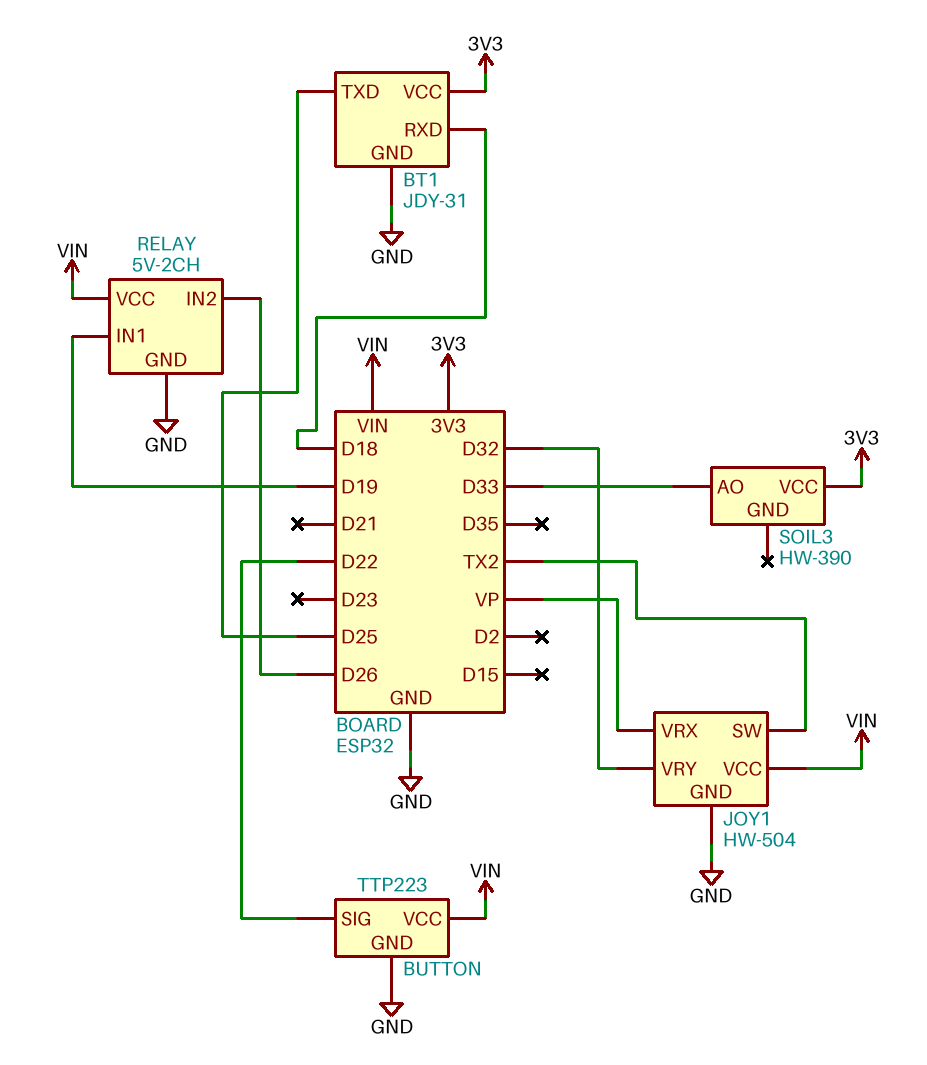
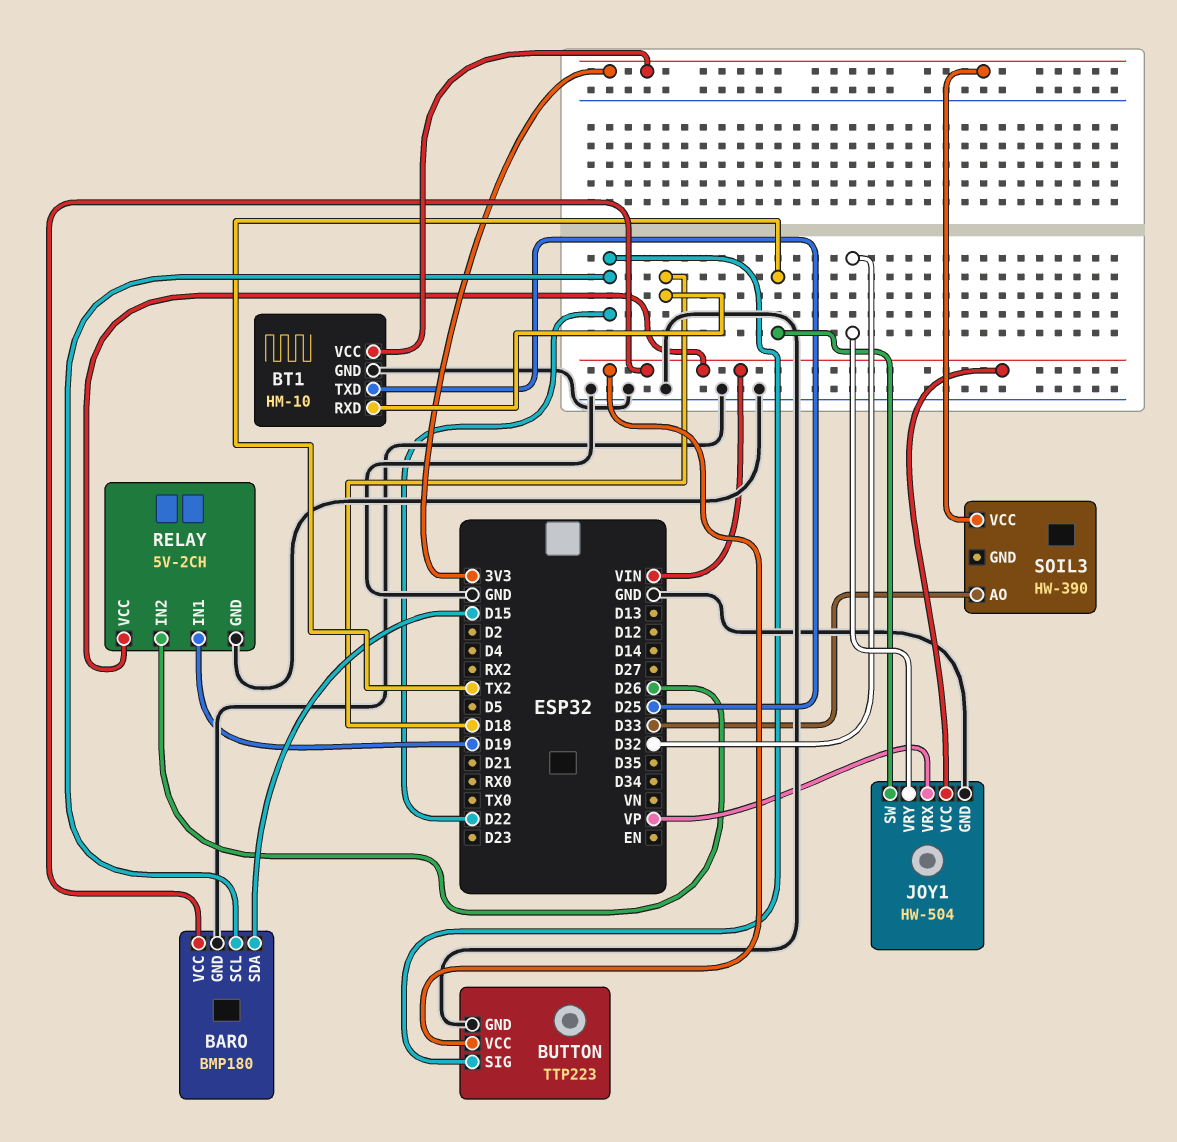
BARO: none -> BMP180
BARO pin GND: none -> GND
BARO pin SCL: none -> D22
BARO pin SDA: none -> D15
BARO pin VCC: none -> VIN
BT1: JDY-31 -> HM-10

